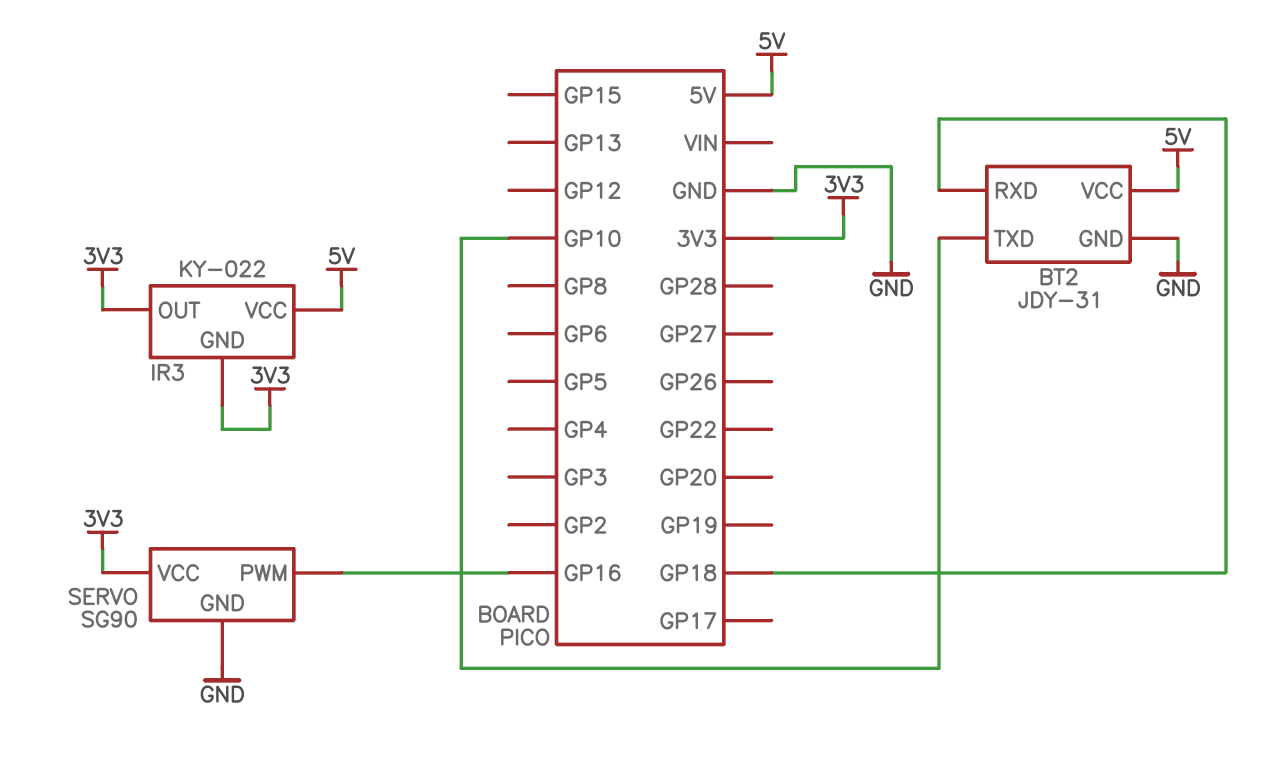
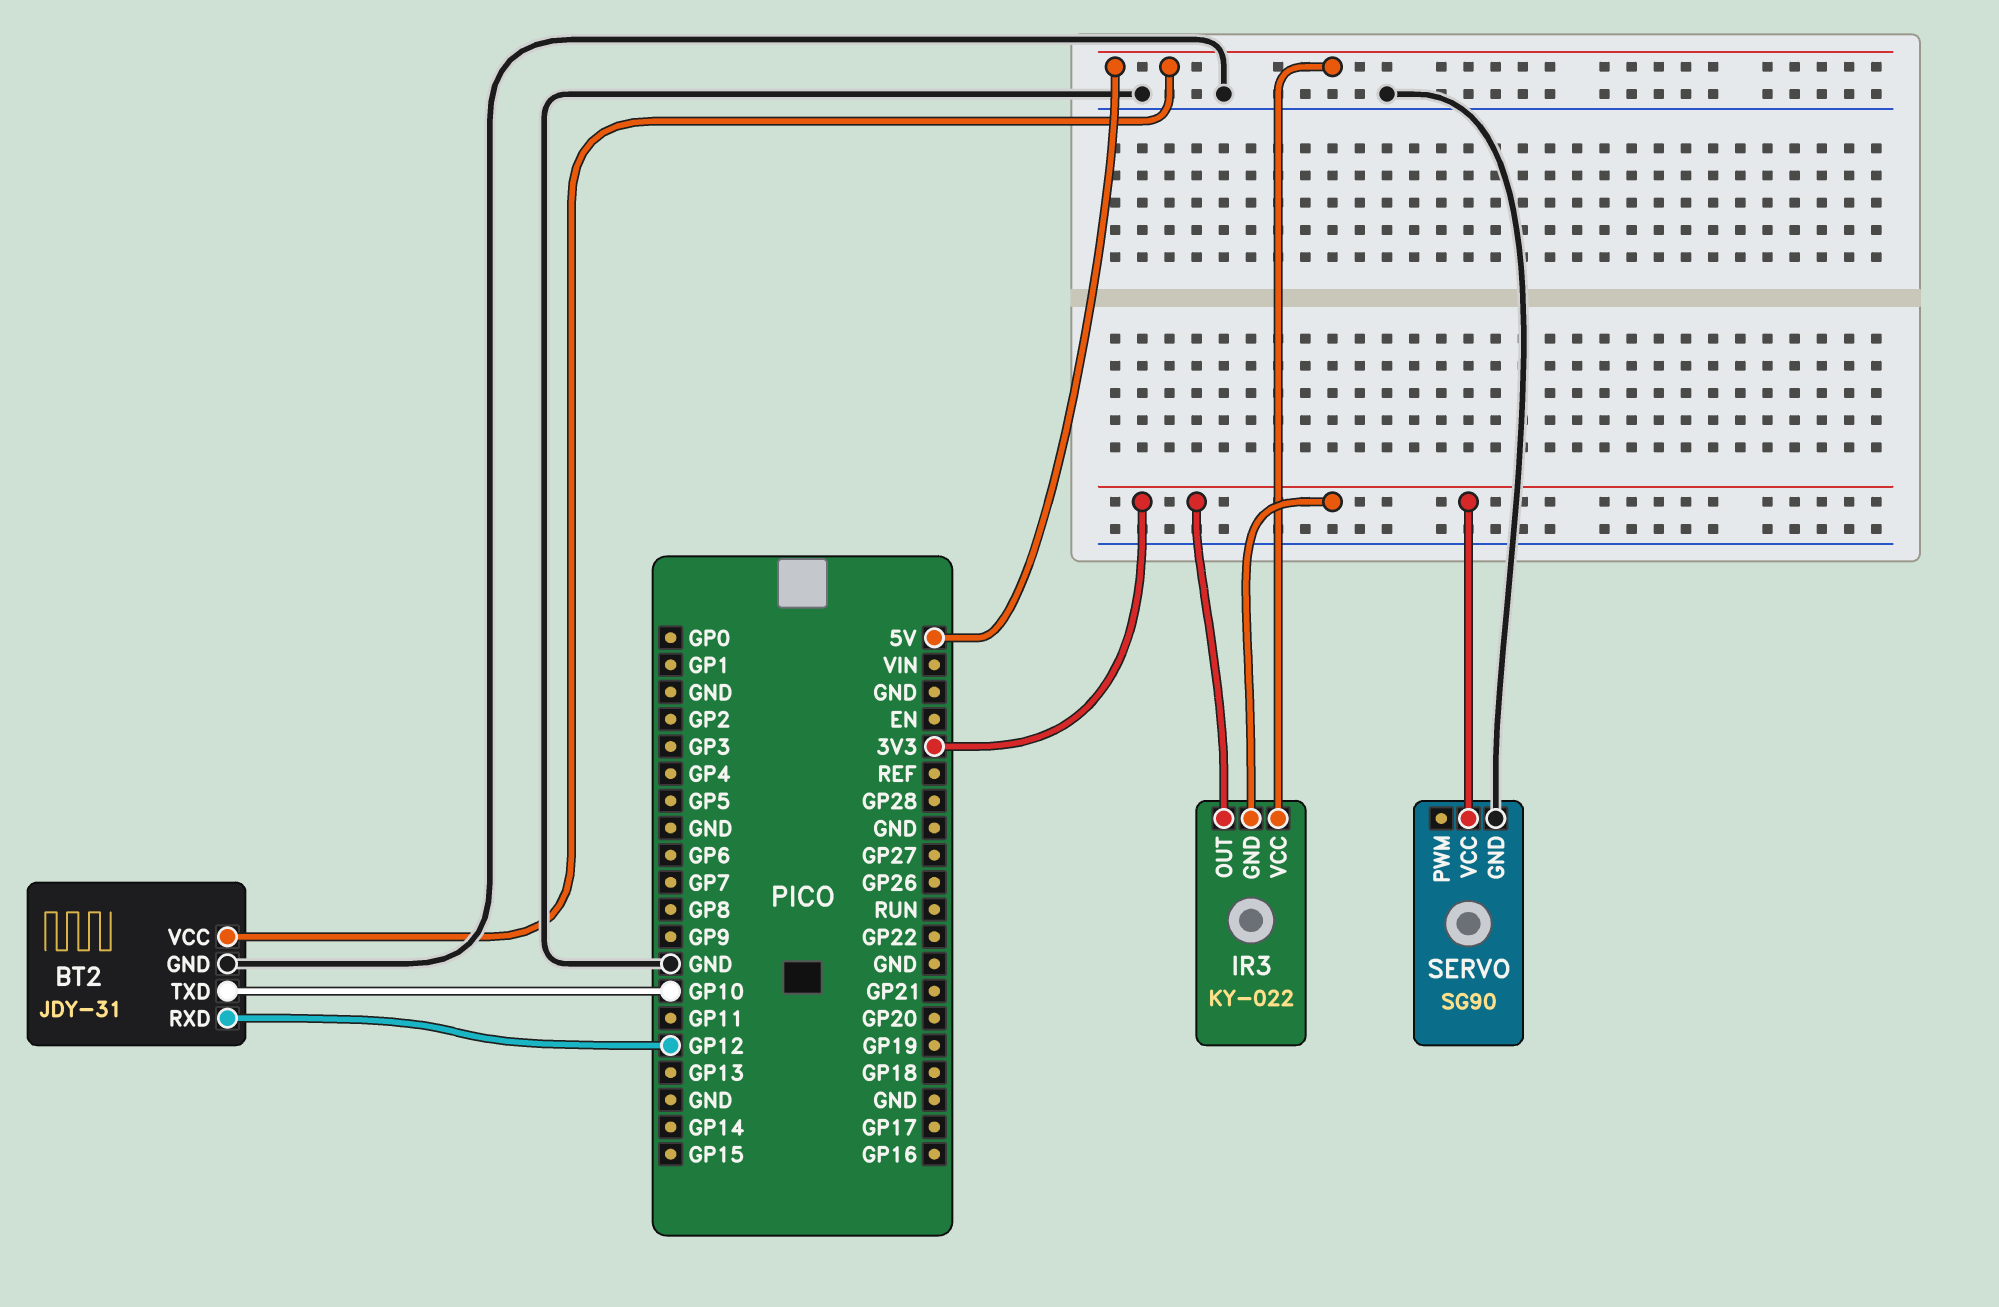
BT2 pin RXD: GP18 -> GP12
SERVO pin PWM: GP16 -> none

